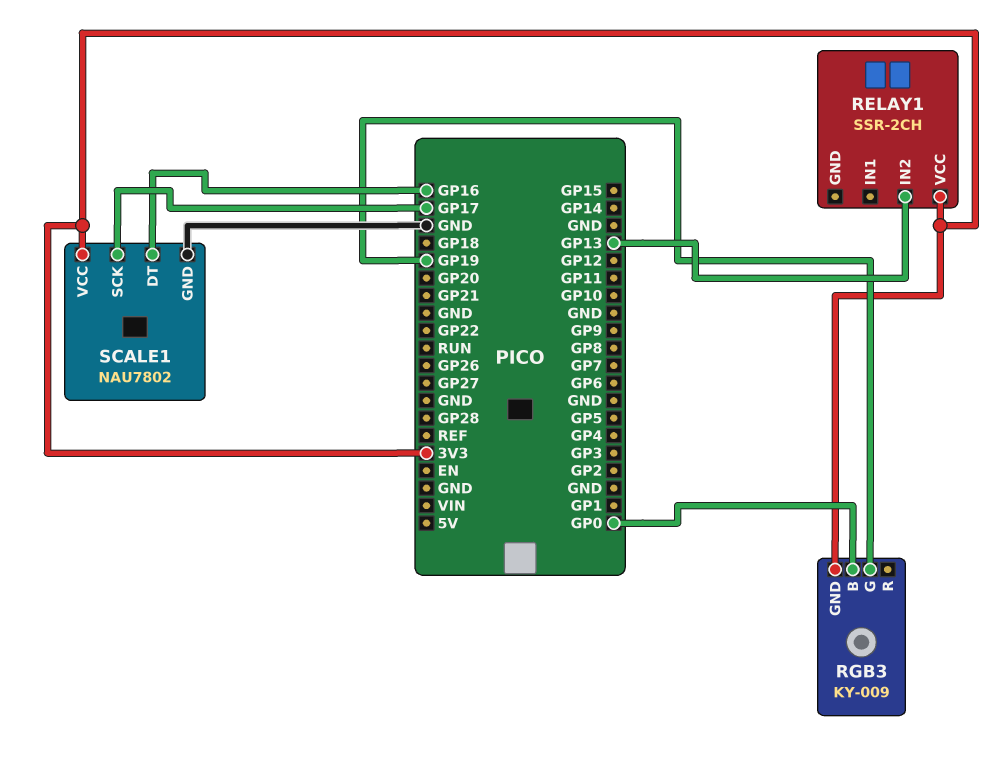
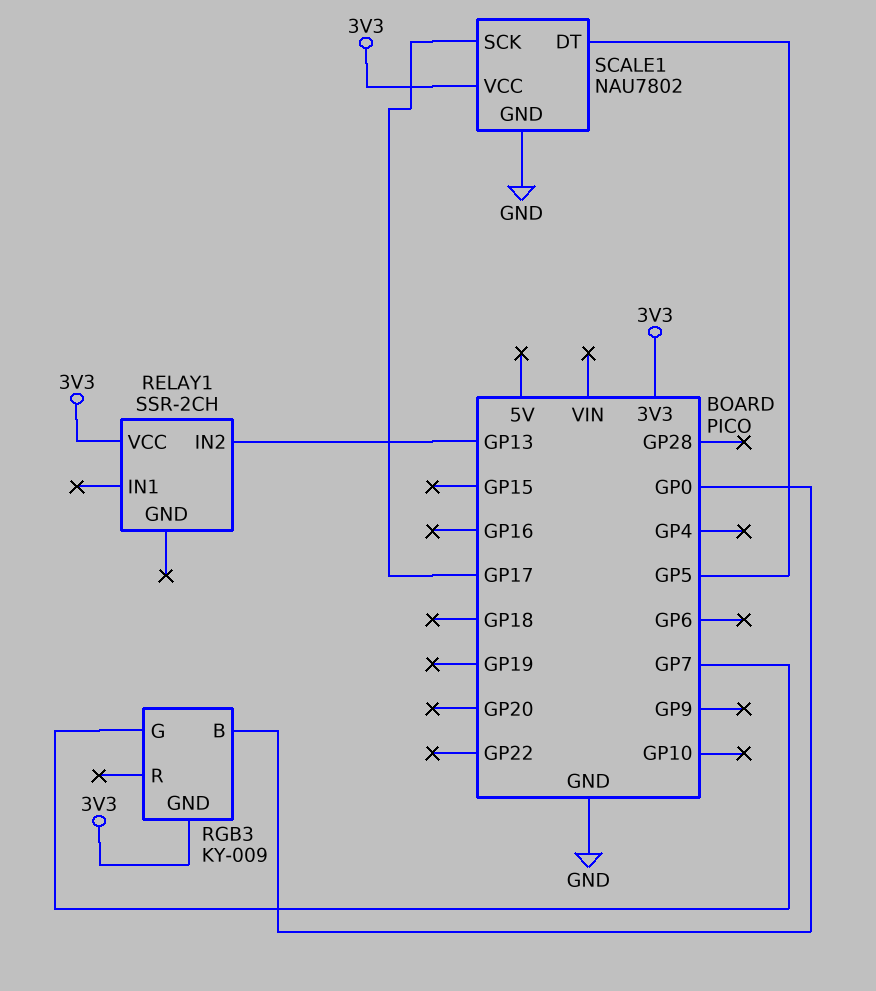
RGB3 pin G: GP19 -> GP7
SCALE1 pin DT: GP16 -> GP5

